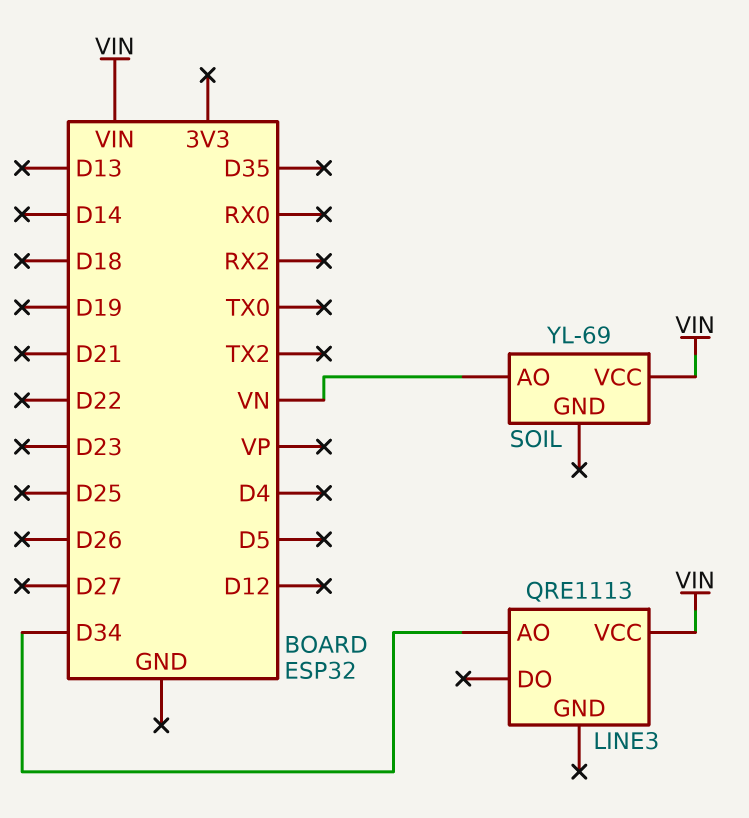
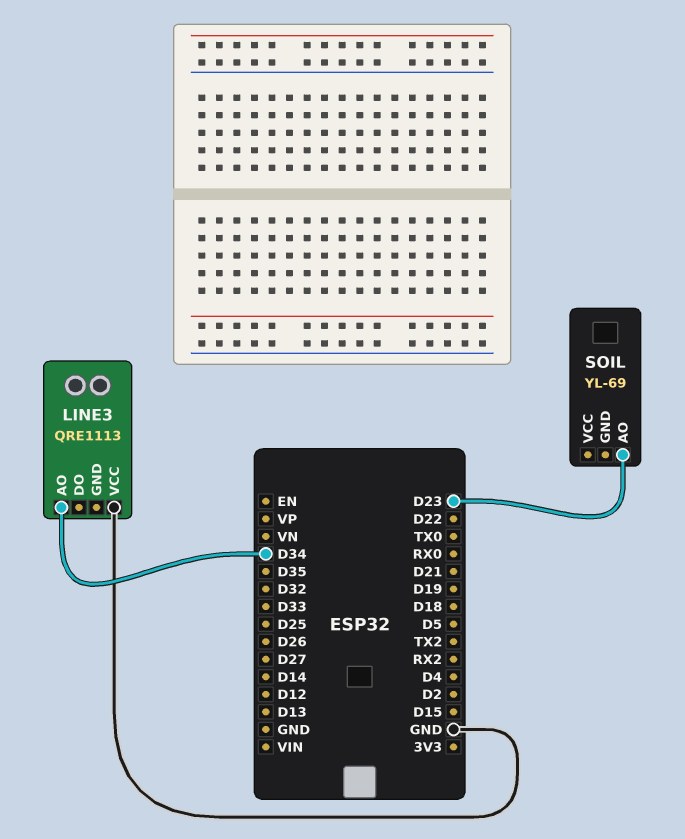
LINE3 pin VCC: VIN -> GND
SOIL pin AO: VN -> D23
SOIL pin VCC: VIN -> none

